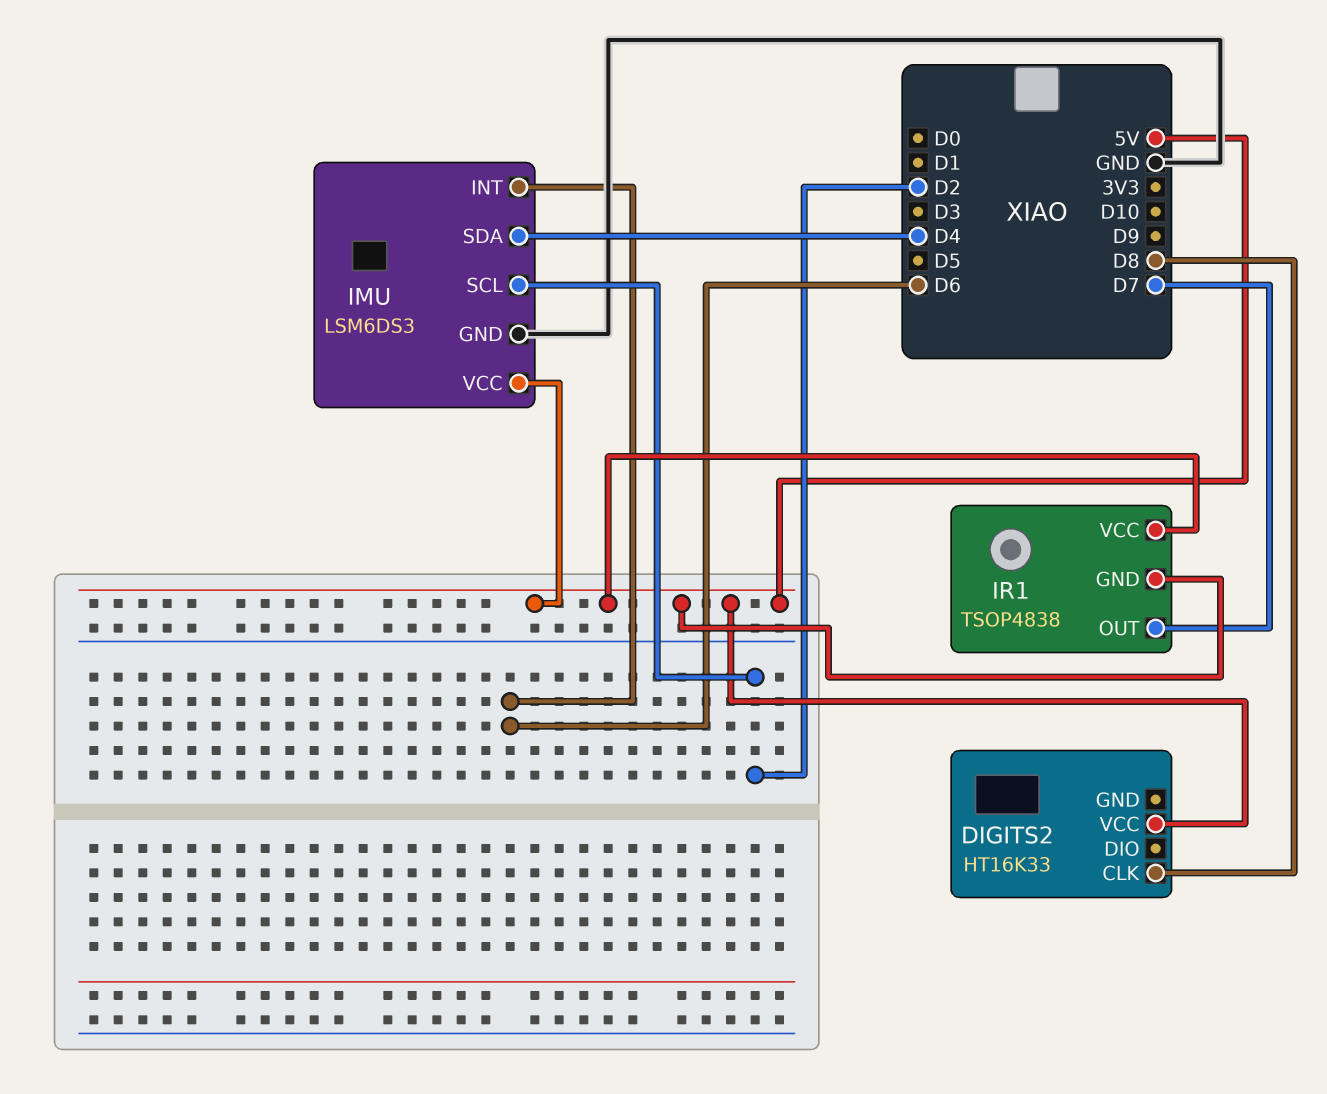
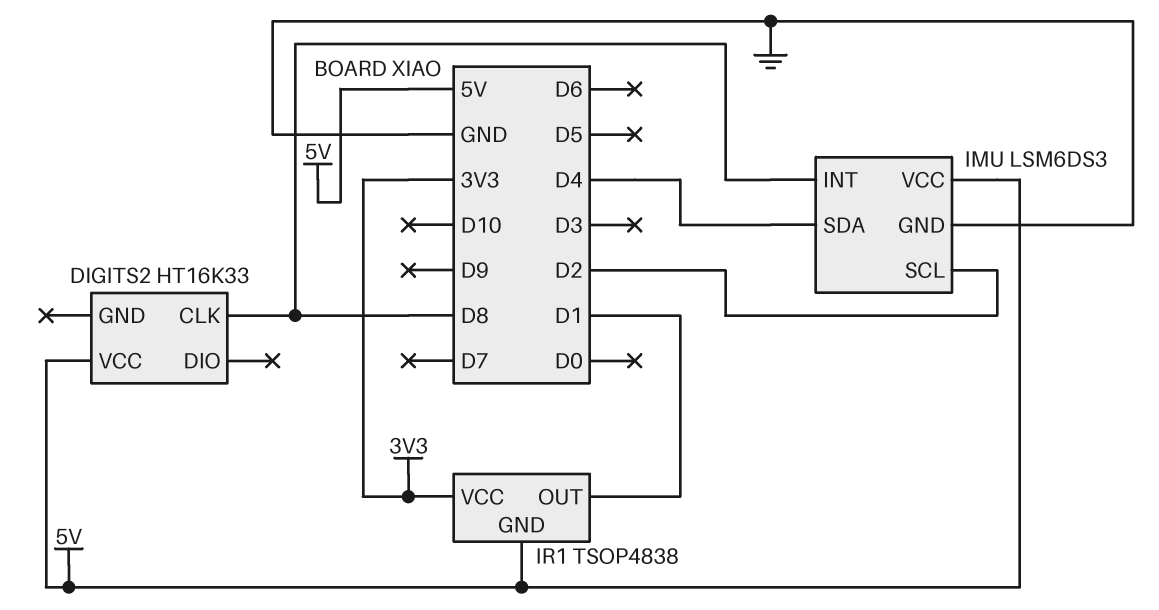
IMU pin INT: D6 -> D8
IR1 pin OUT: D7 -> D1
IR1 pin VCC: 5V -> 3V3

